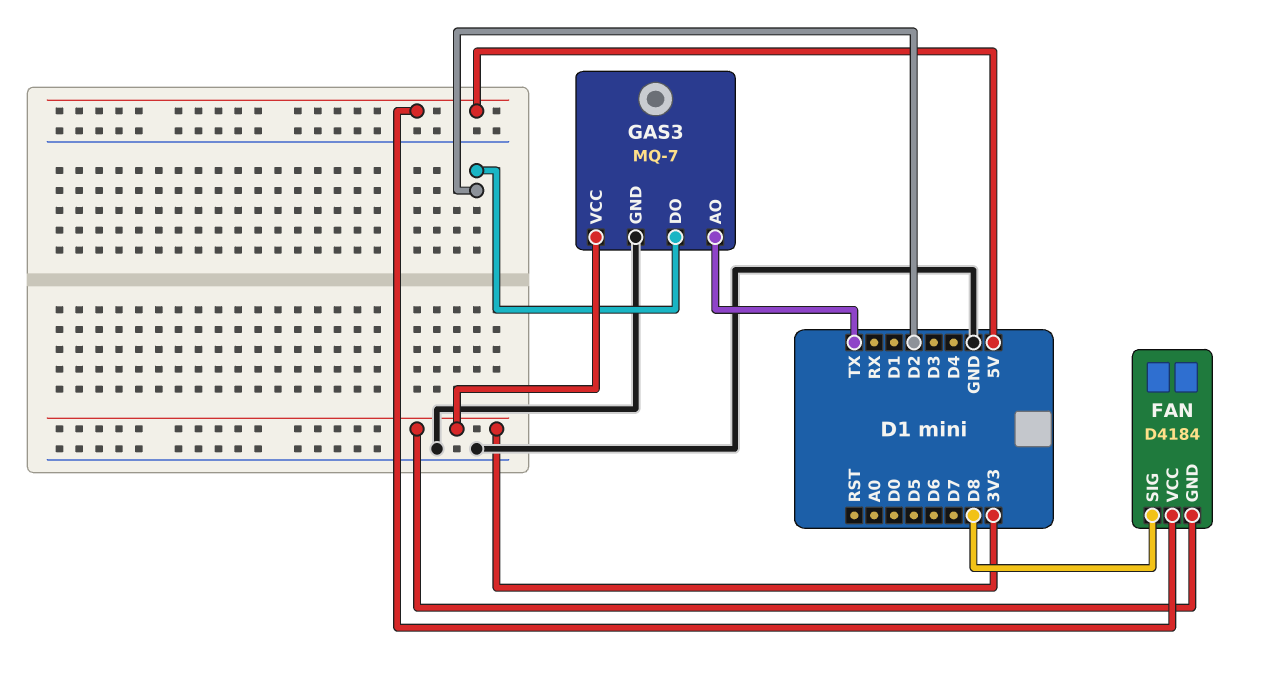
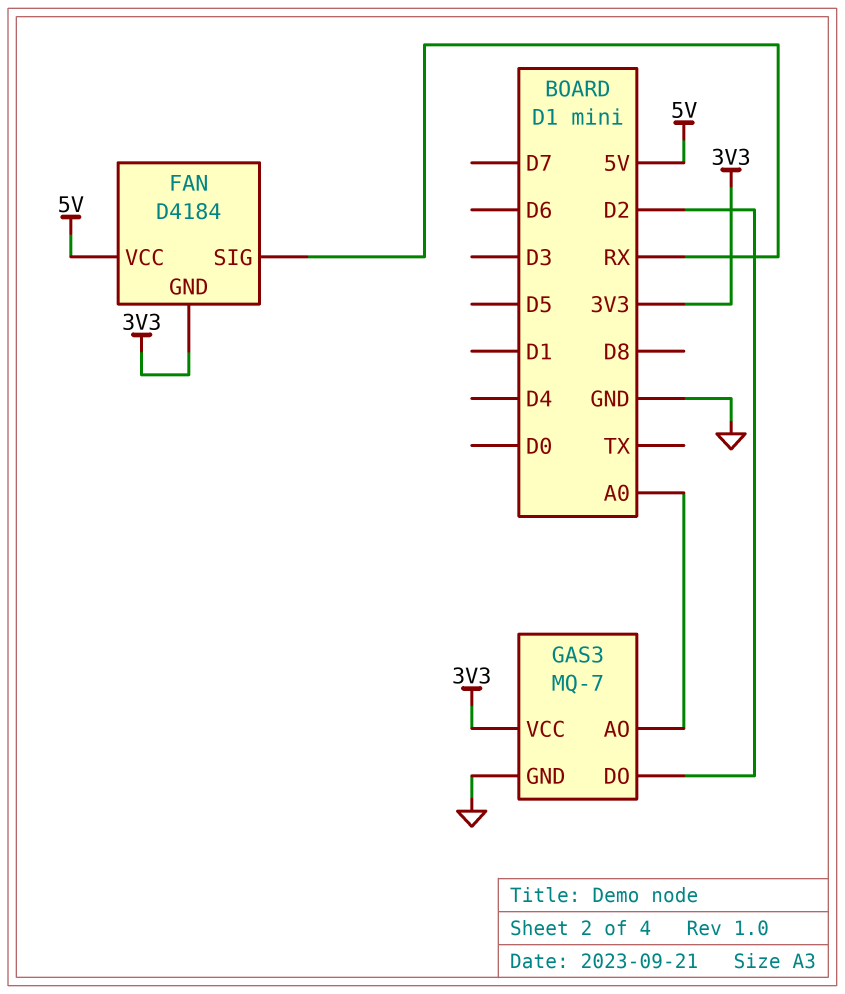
FAN pin SIG: D8 -> RX
GAS3 pin AO: TX -> A0

